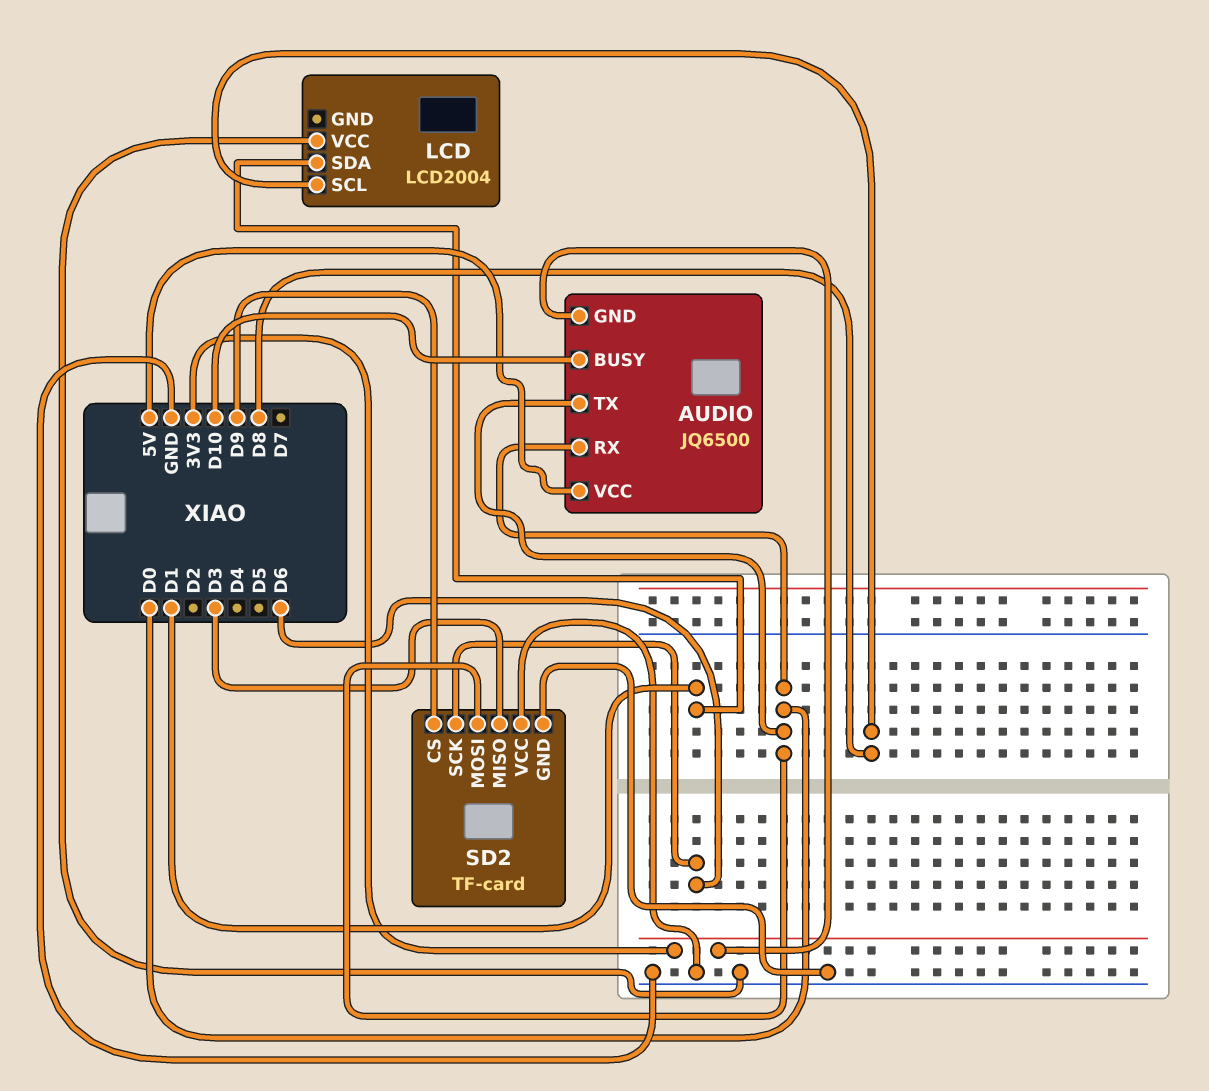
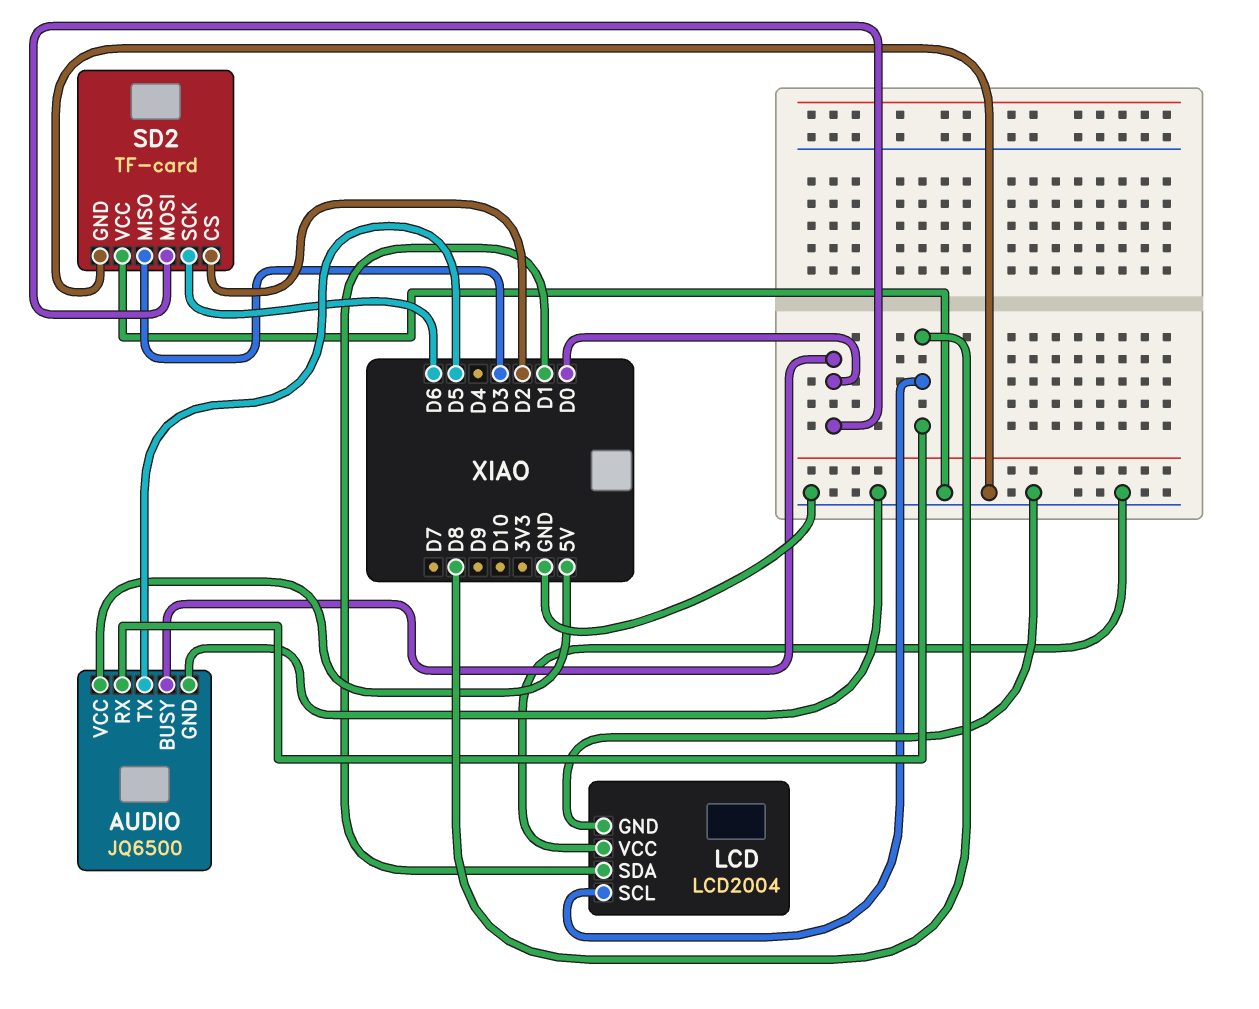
AUDIO pin BUSY: D10 -> D0
AUDIO pin GND: 3V3 -> GND
AUDIO pin RX: D0 -> D8
AUDIO pin TX: D0 -> D5
LCD pin GND: none -> GND
SD2 pin CS: D9 -> D2

